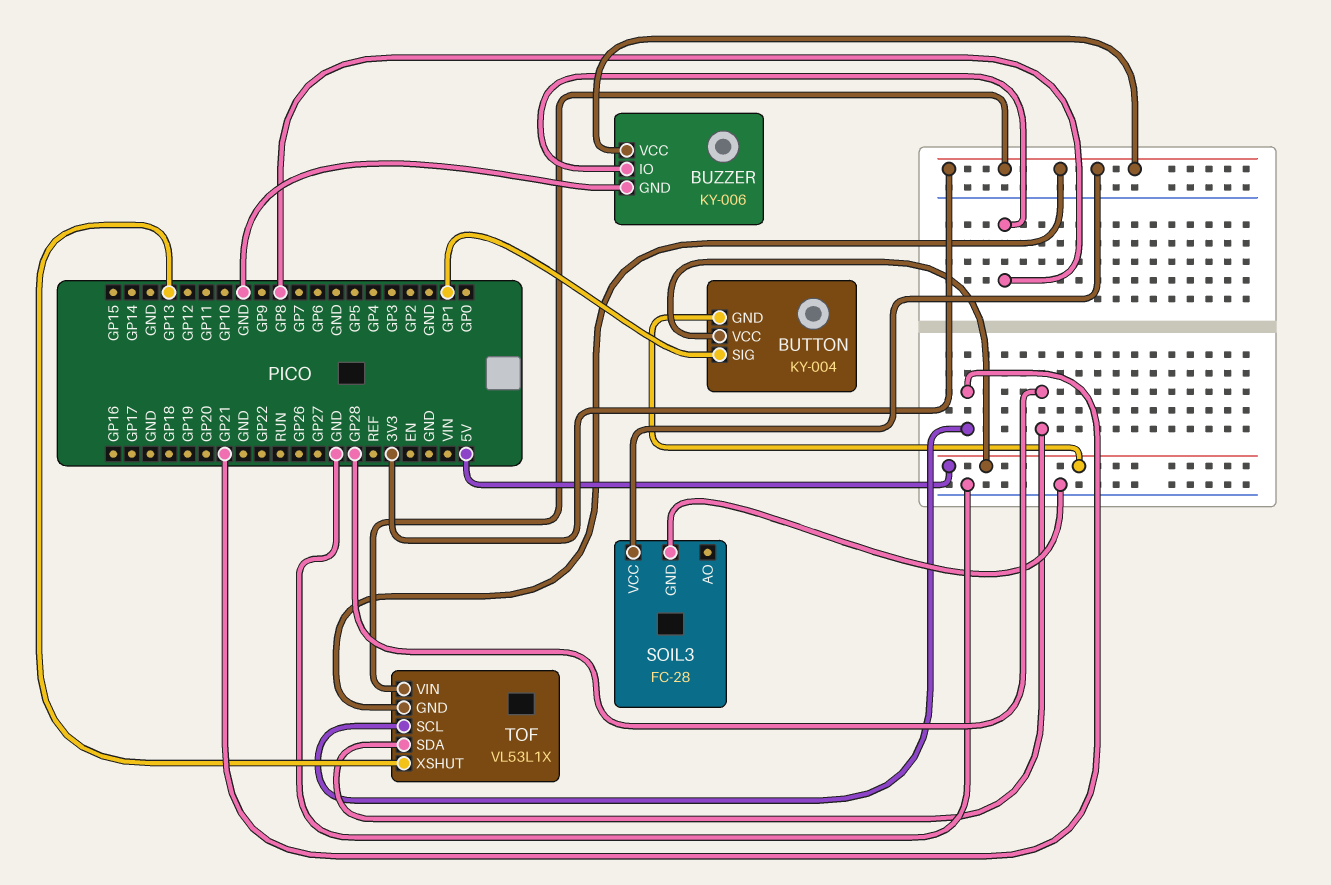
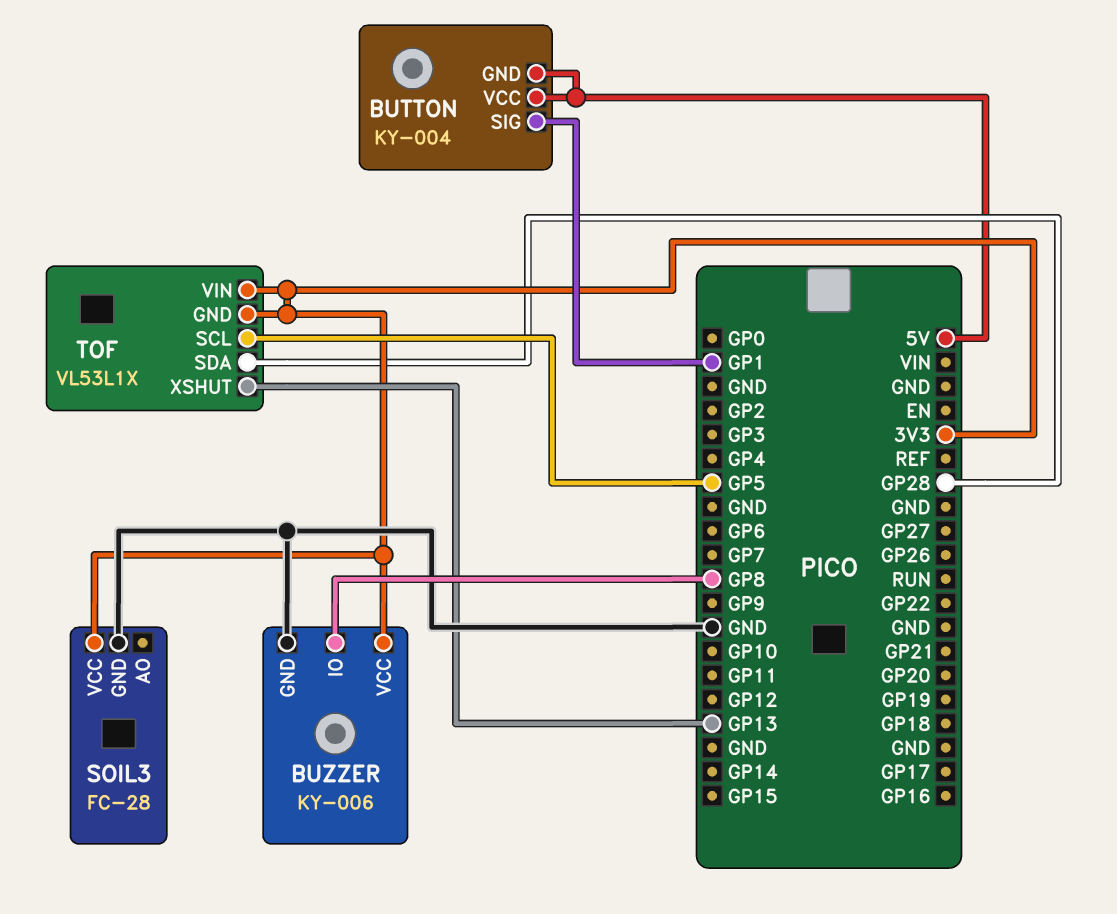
TOF pin SCL: GP21 -> GP5

